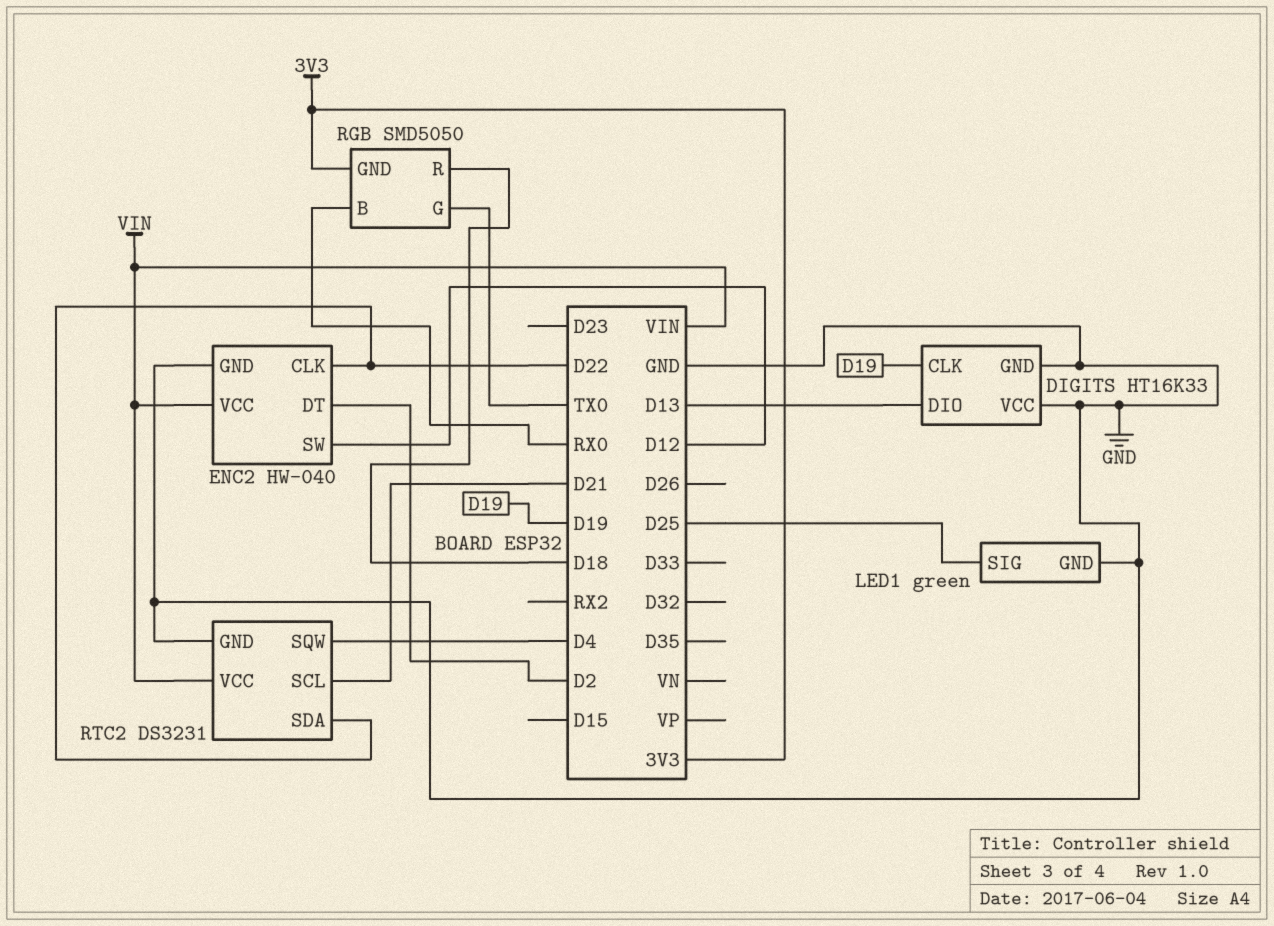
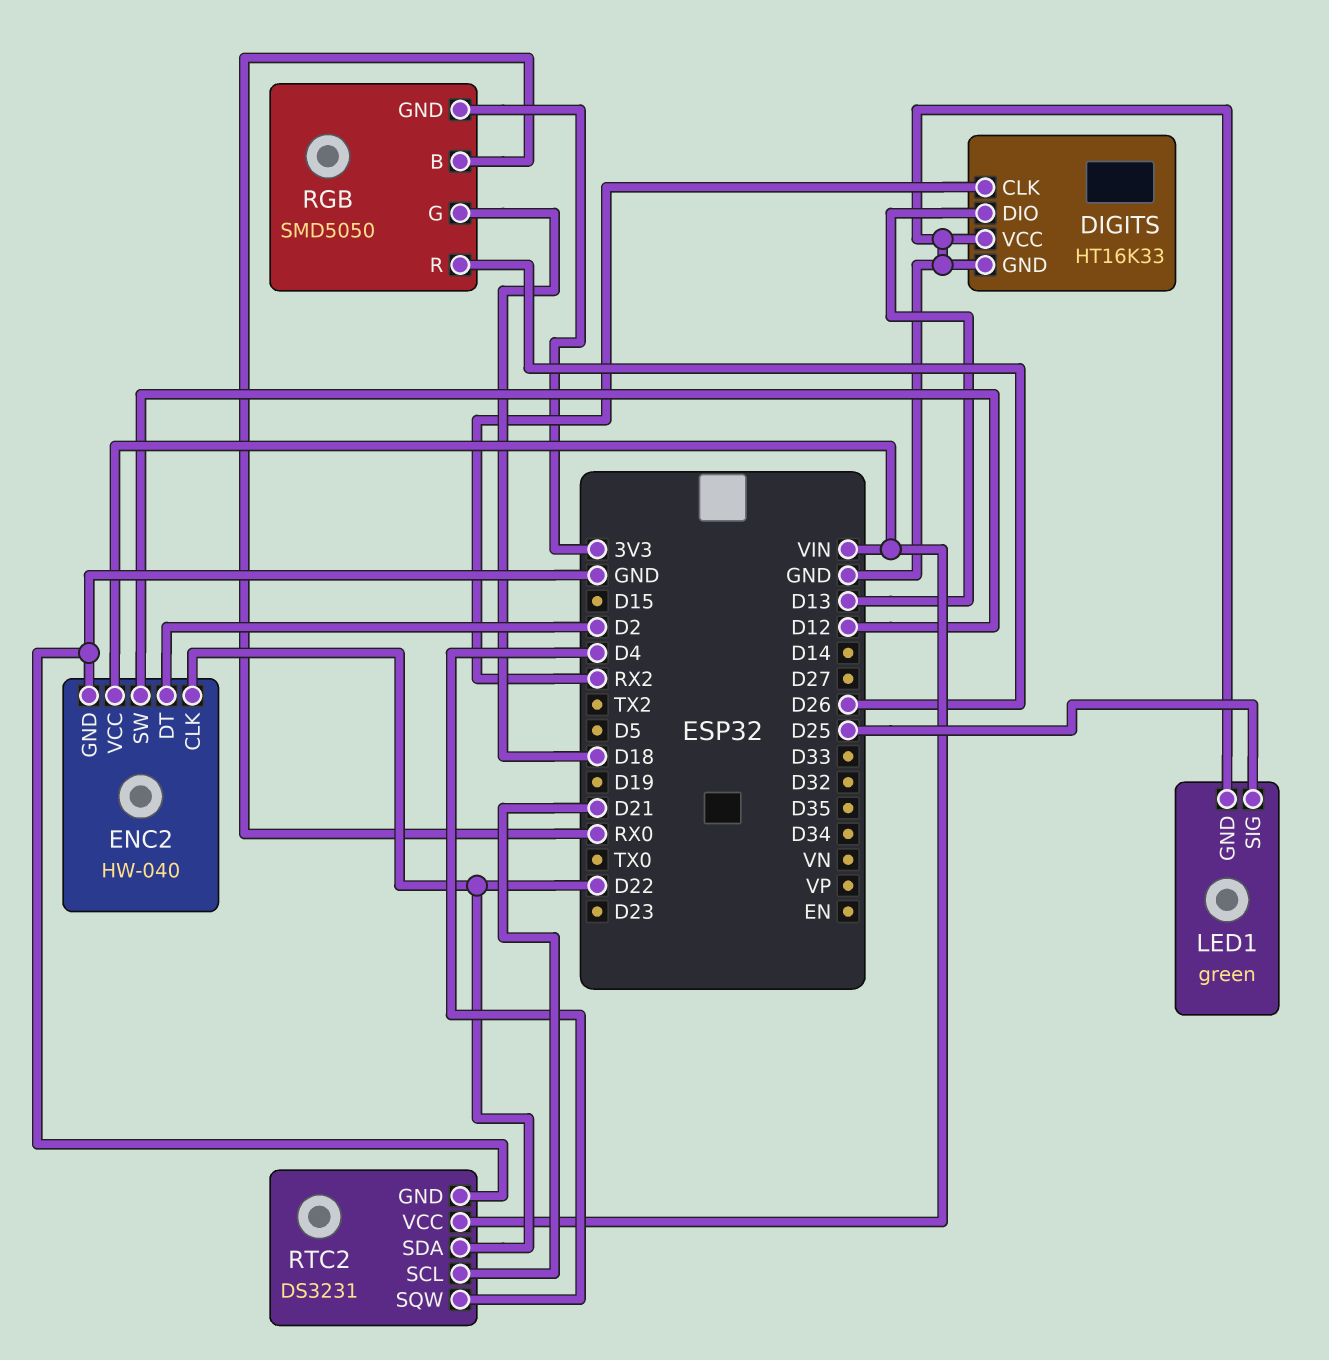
DIGITS pin CLK: D19 -> RX2
RGB pin G: TX0 -> D18
RGB pin R: D18 -> D26

